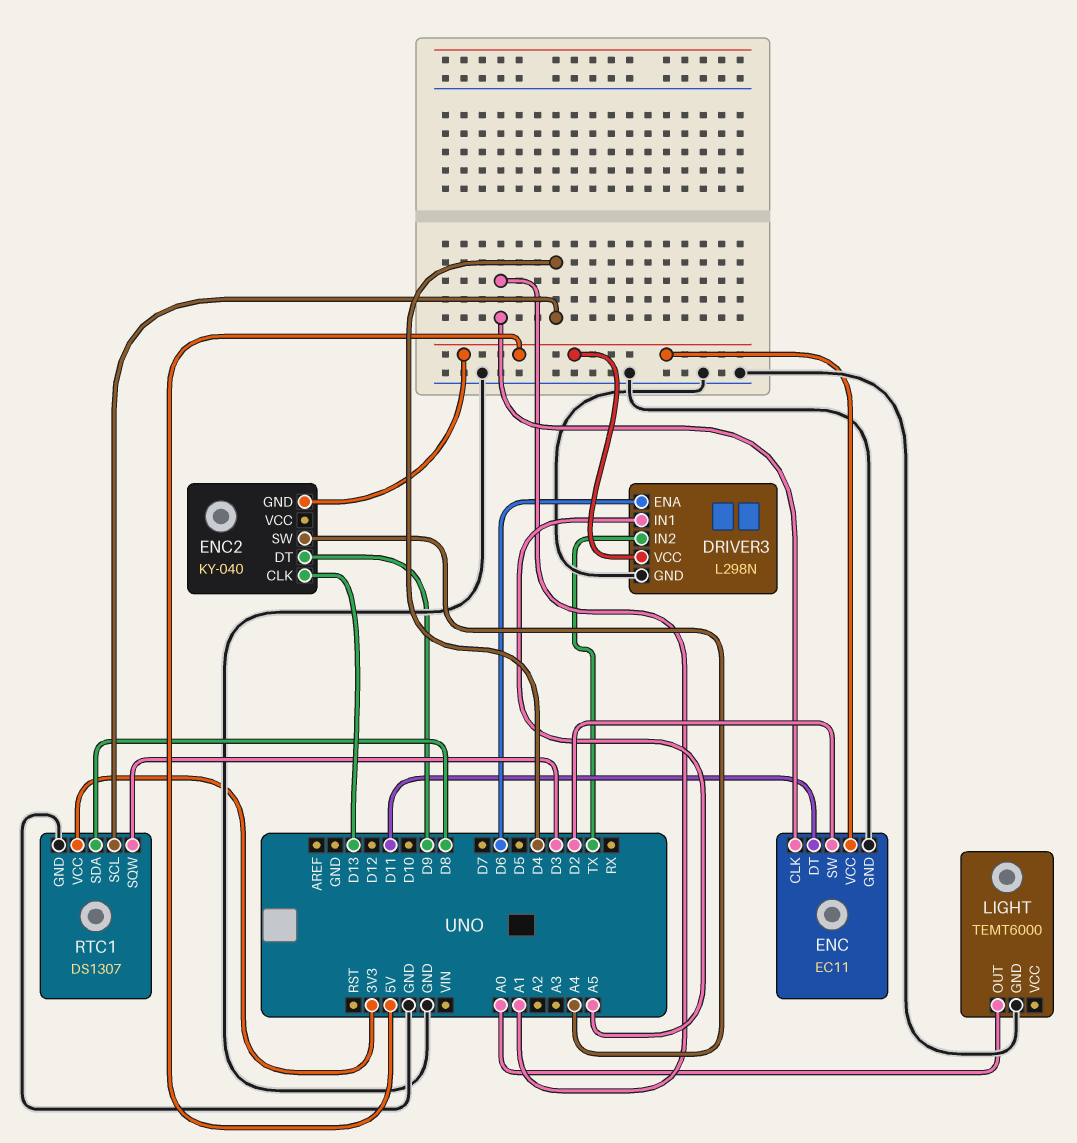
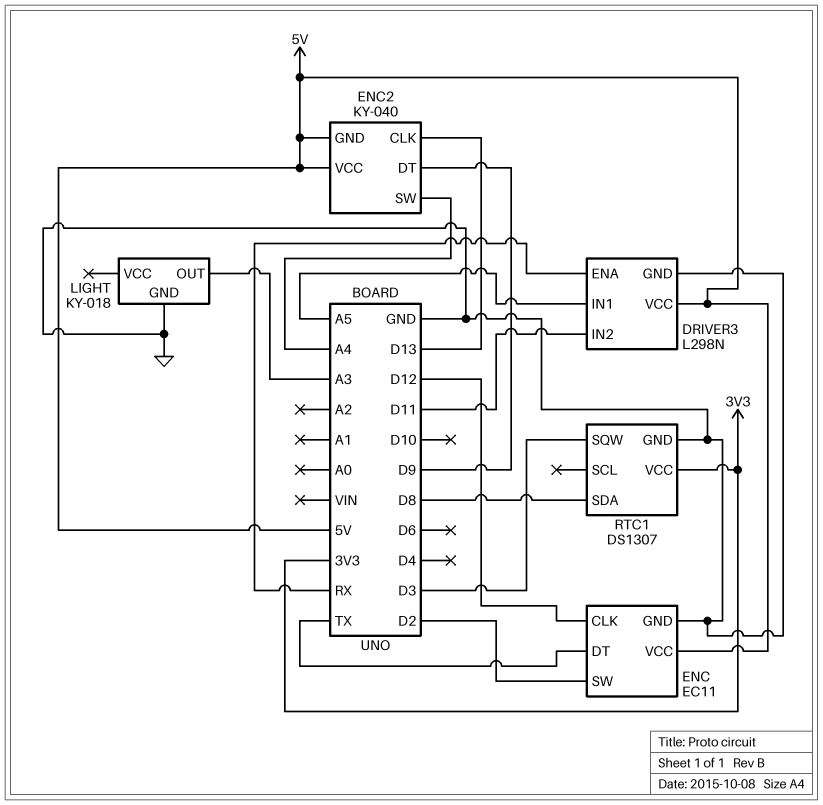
DRIVER3 pin ENA: D6 -> RX
DRIVER3 pin IN2: TX -> D11
ENC pin CLK: A1 -> D12
ENC pin DT: D11 -> TX
ENC2 pin VCC: none -> 5V
LIGHT: TEMT6000 -> KY-018
LIGHT pin OUT: A0 -> A3
RTC1 pin SCL: D4 -> none

